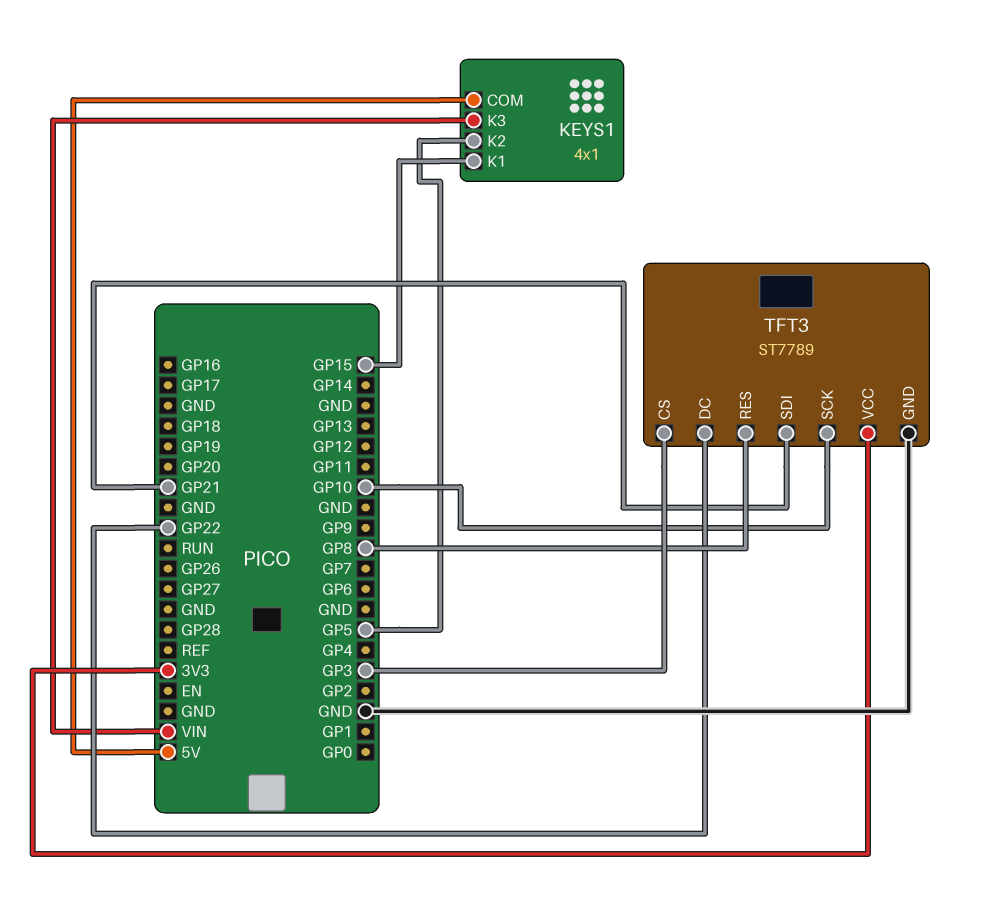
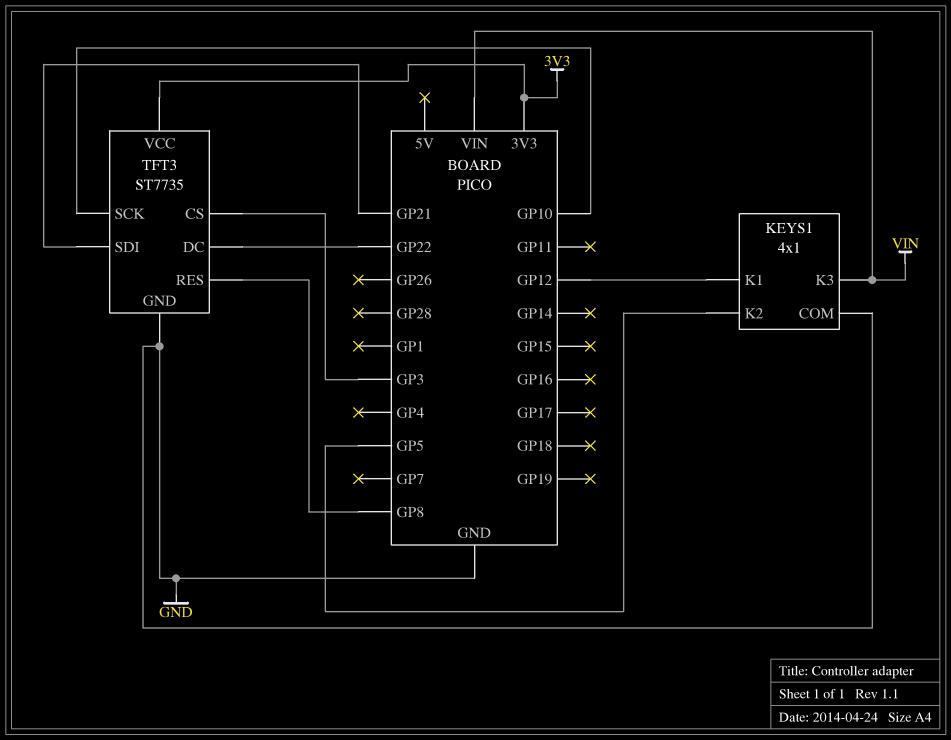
KEYS1 pin COM: 5V -> GND
KEYS1 pin K1: GP15 -> GP12
TFT3: ST7789 -> ST7735

